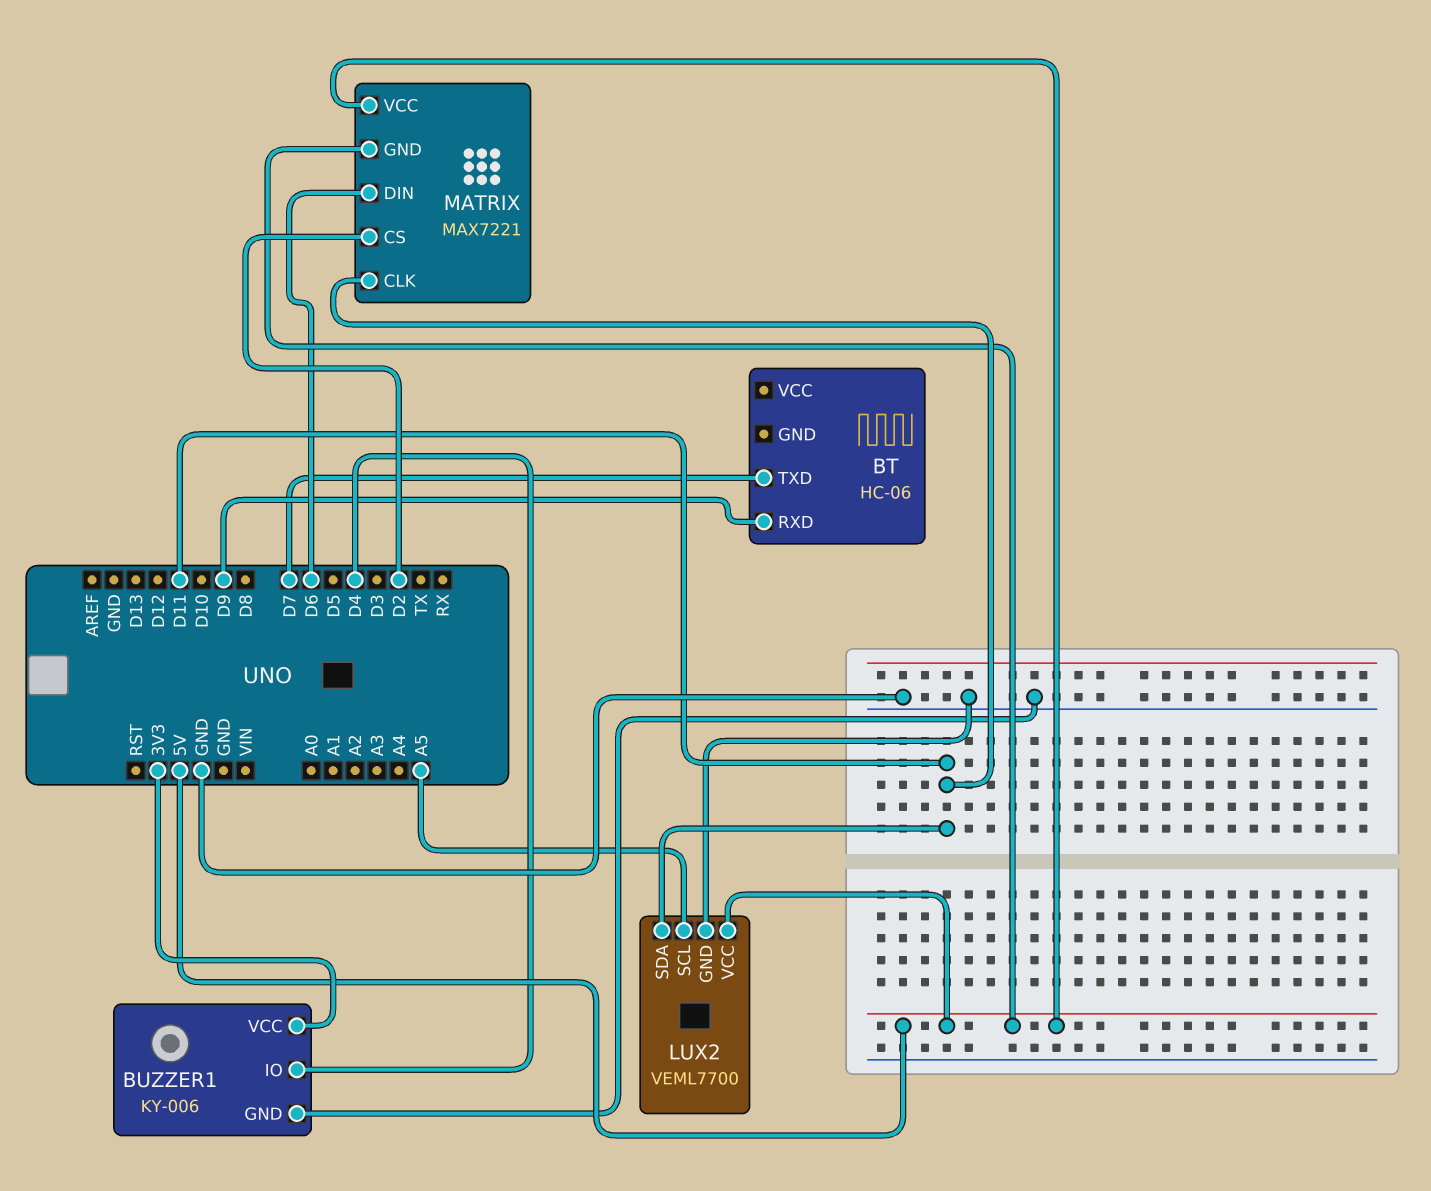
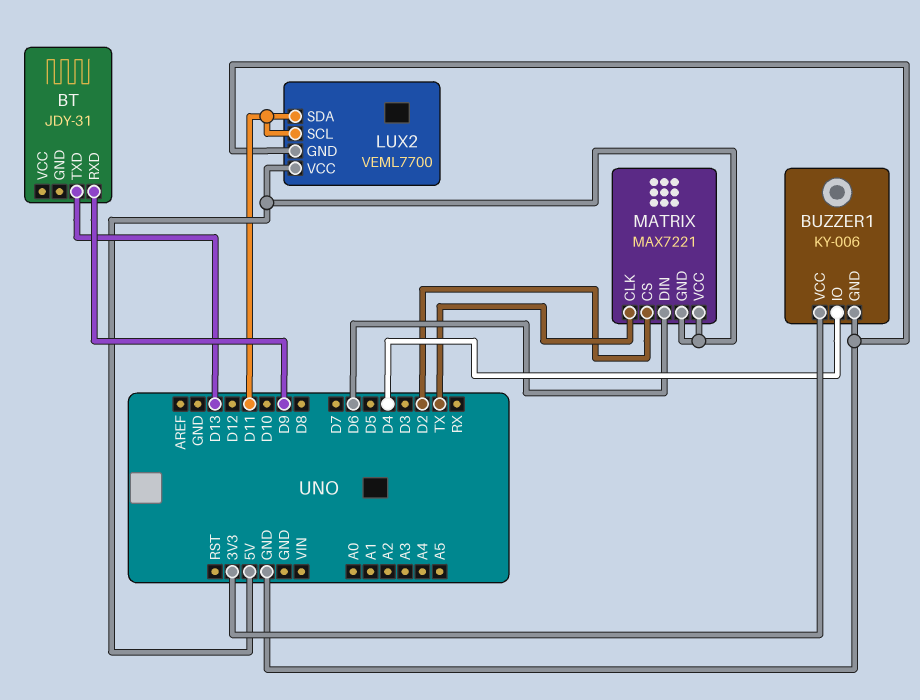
BT: HC-06 -> JDY-31
BT pin TXD: D7 -> D13
LUX2 pin SCL: A5 -> D11
MATRIX pin CLK: D11 -> TX

